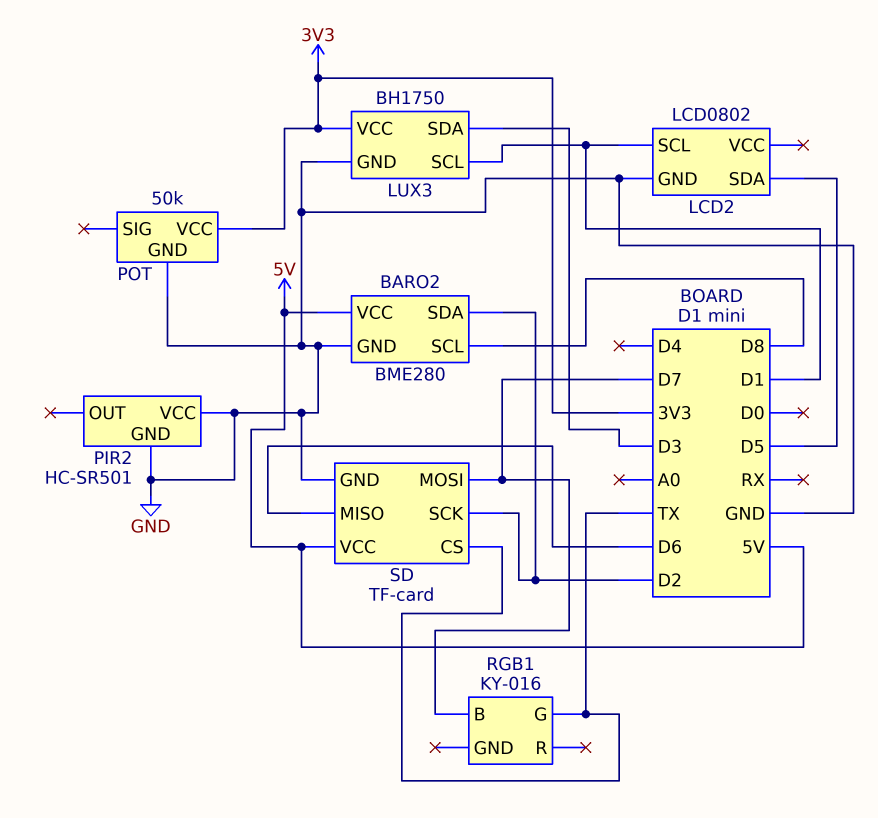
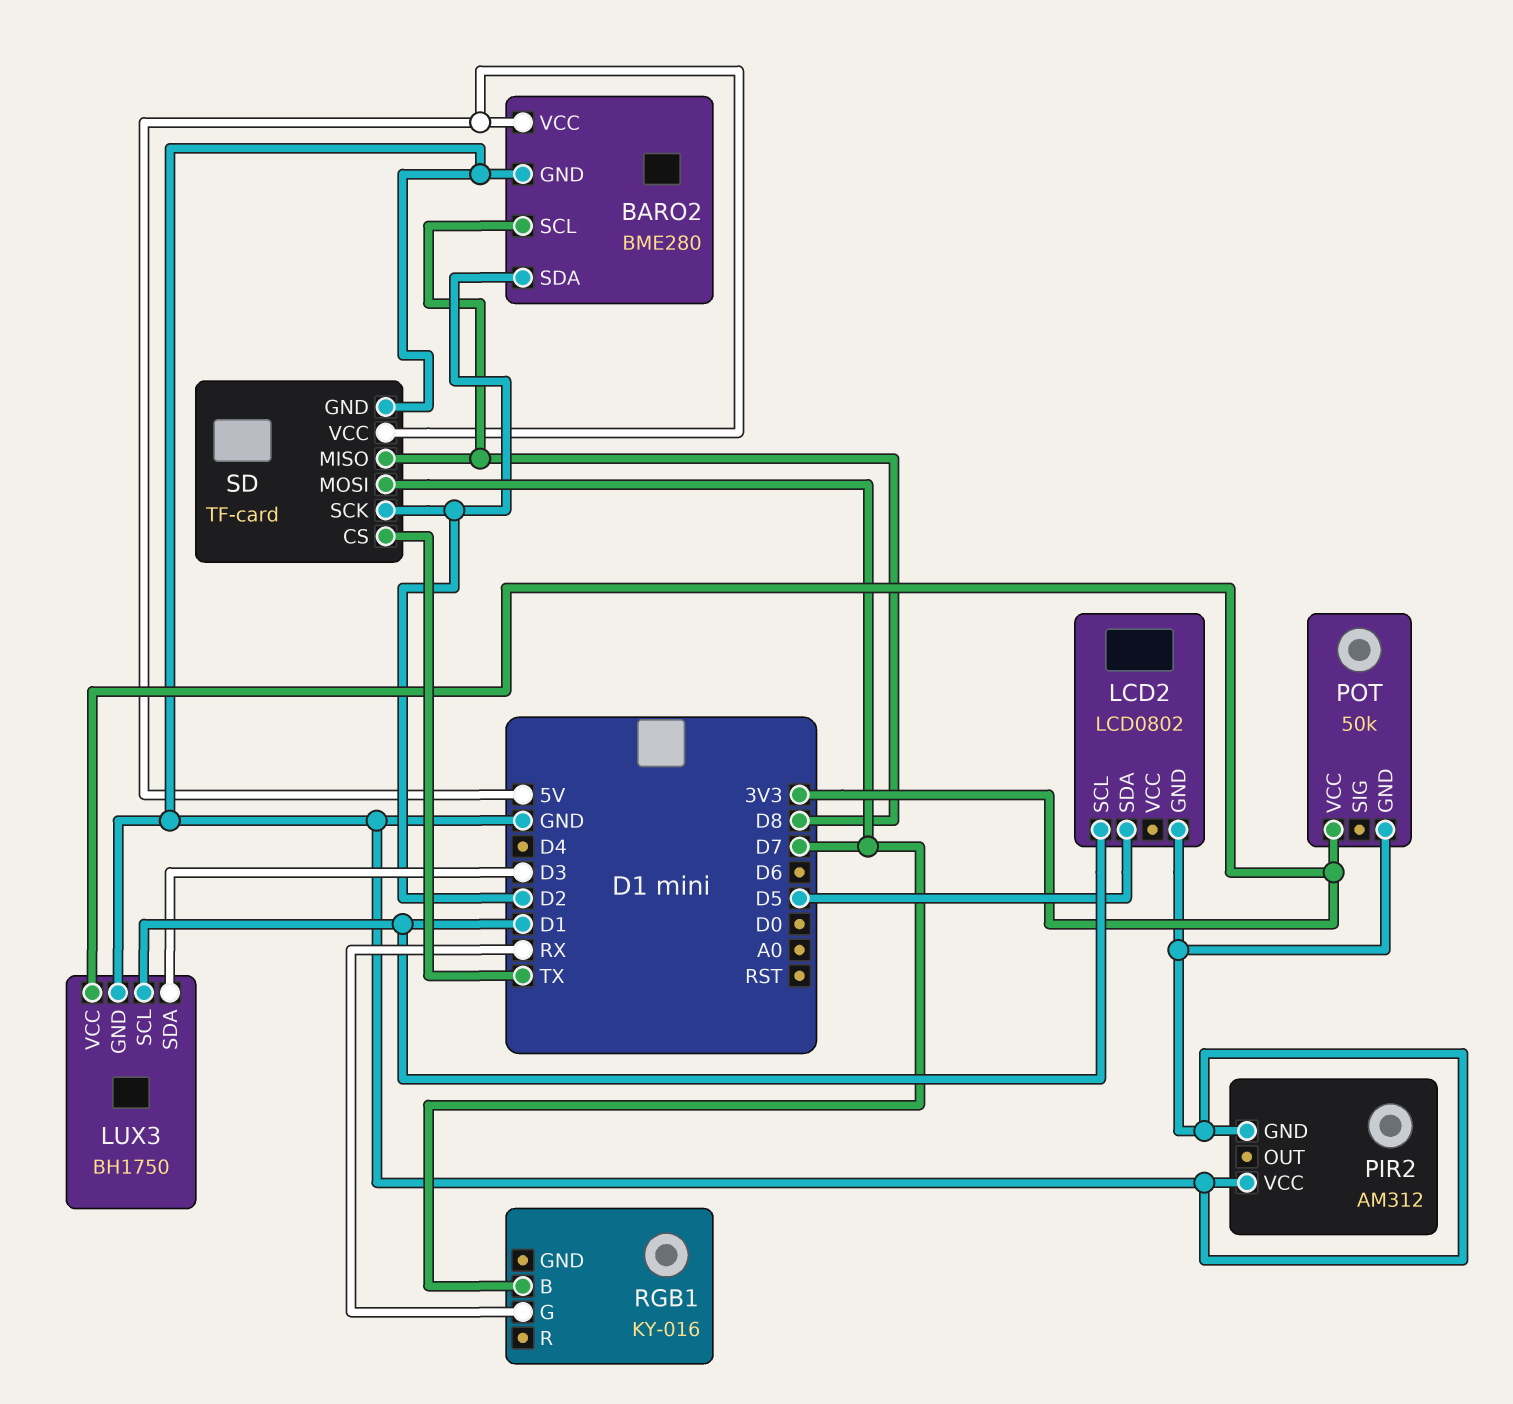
PIR2: HC-SR501 -> AM312
RGB1 pin G: TX -> RX
SD pin MISO: D6 -> D8

